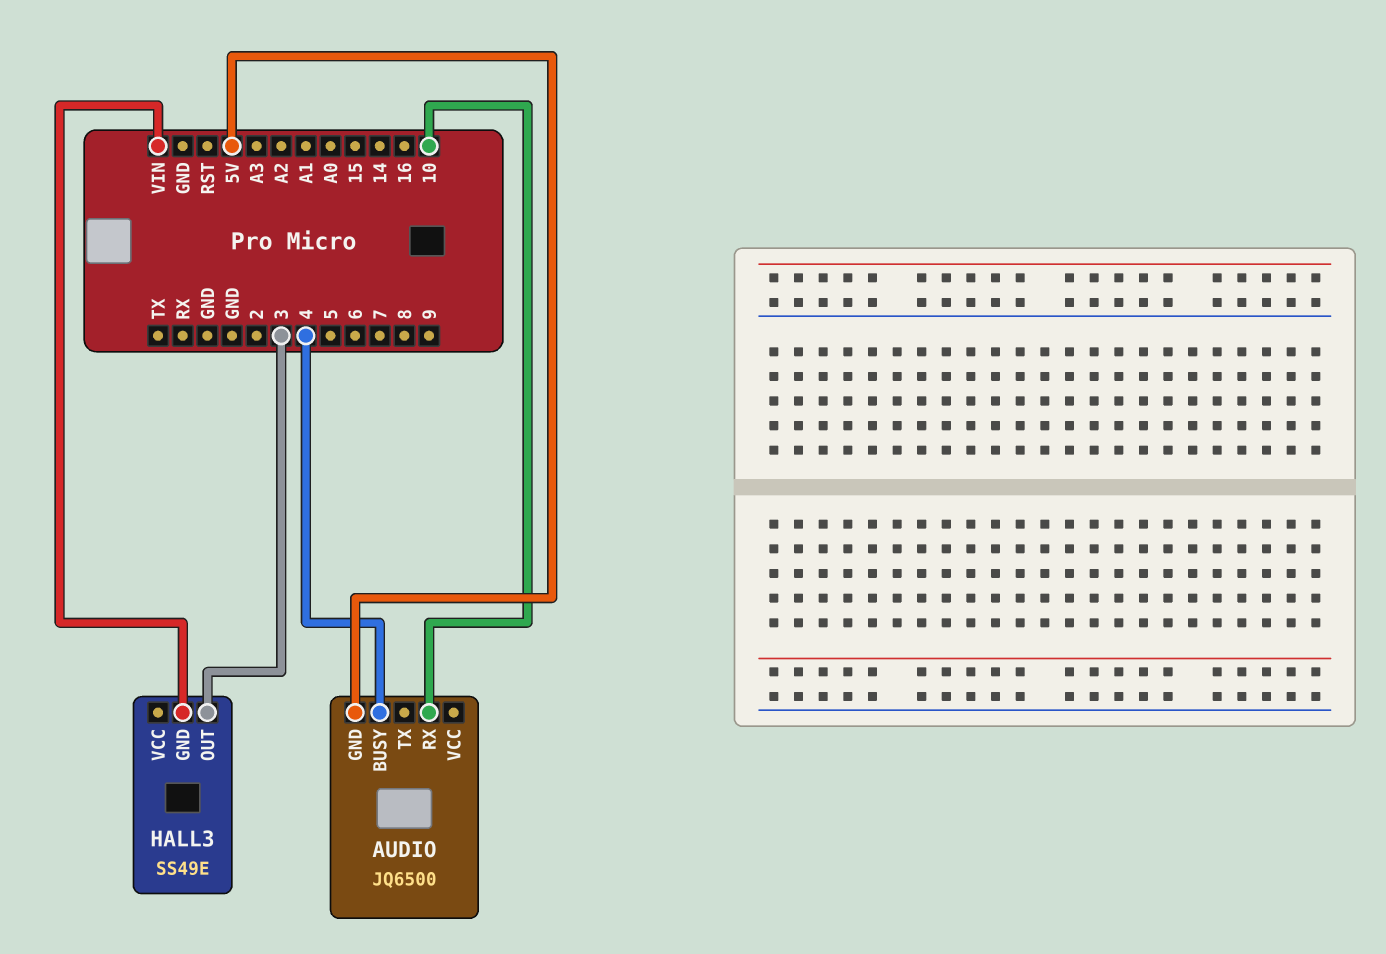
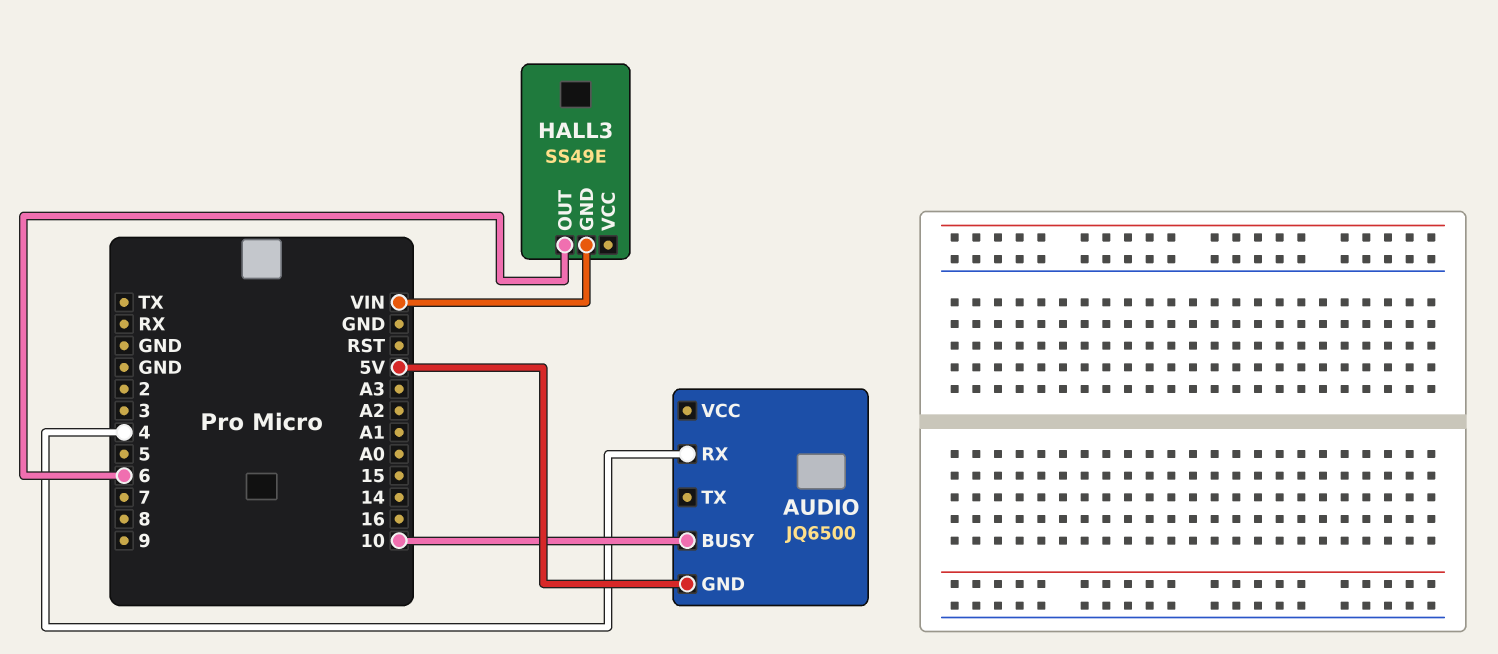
AUDIO pin BUSY: 4 -> 10
AUDIO pin RX: 10 -> 4
HALL3 pin OUT: 3 -> 6

